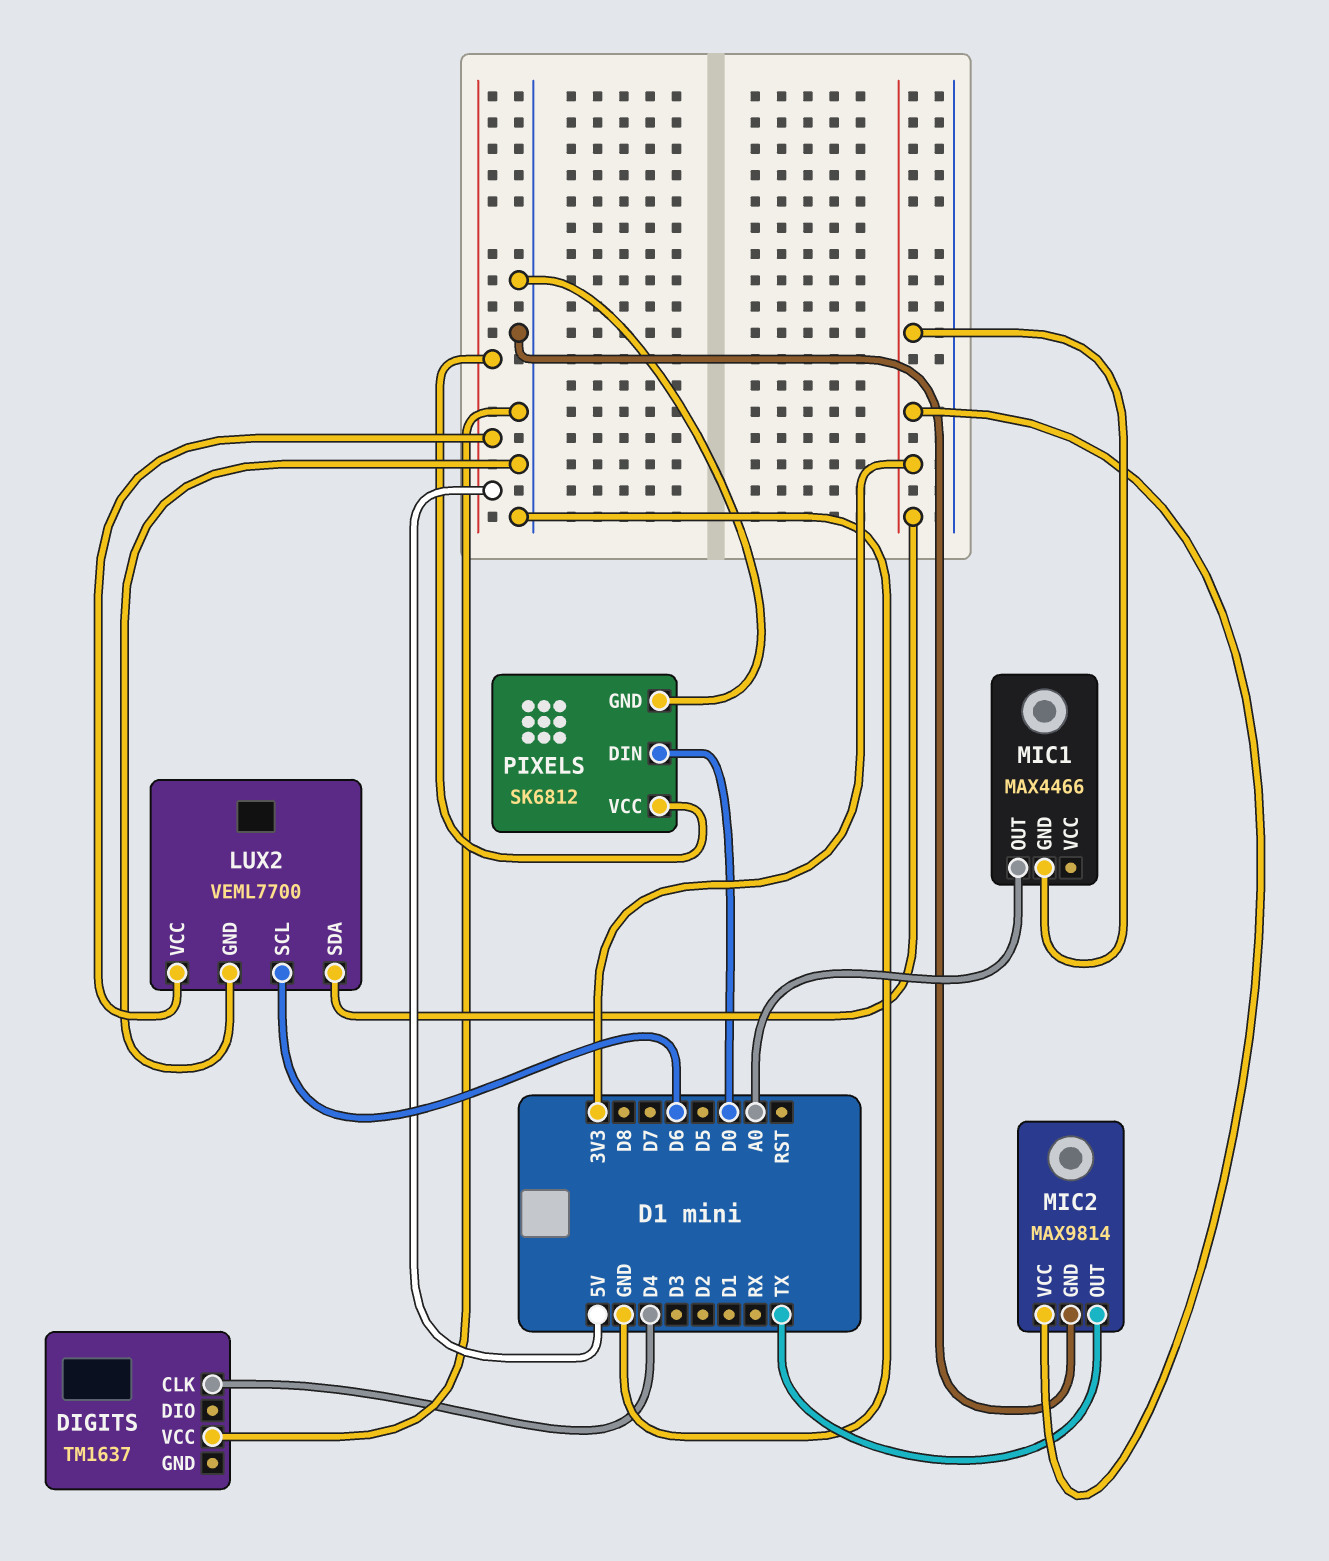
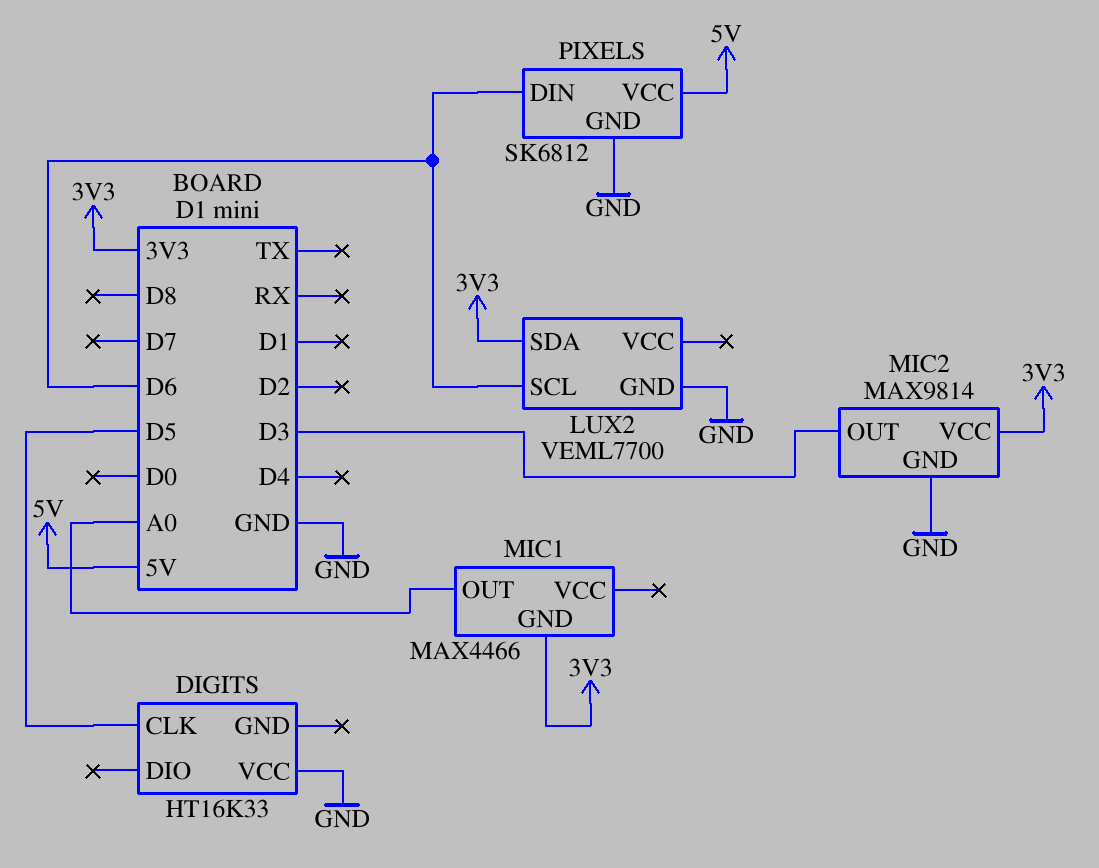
DIGITS: TM1637 -> HT16K33
DIGITS pin CLK: D4 -> D5
LUX2 pin VCC: 5V -> none
MIC2 pin OUT: TX -> D3
PIXELS pin DIN: D0 -> D6

